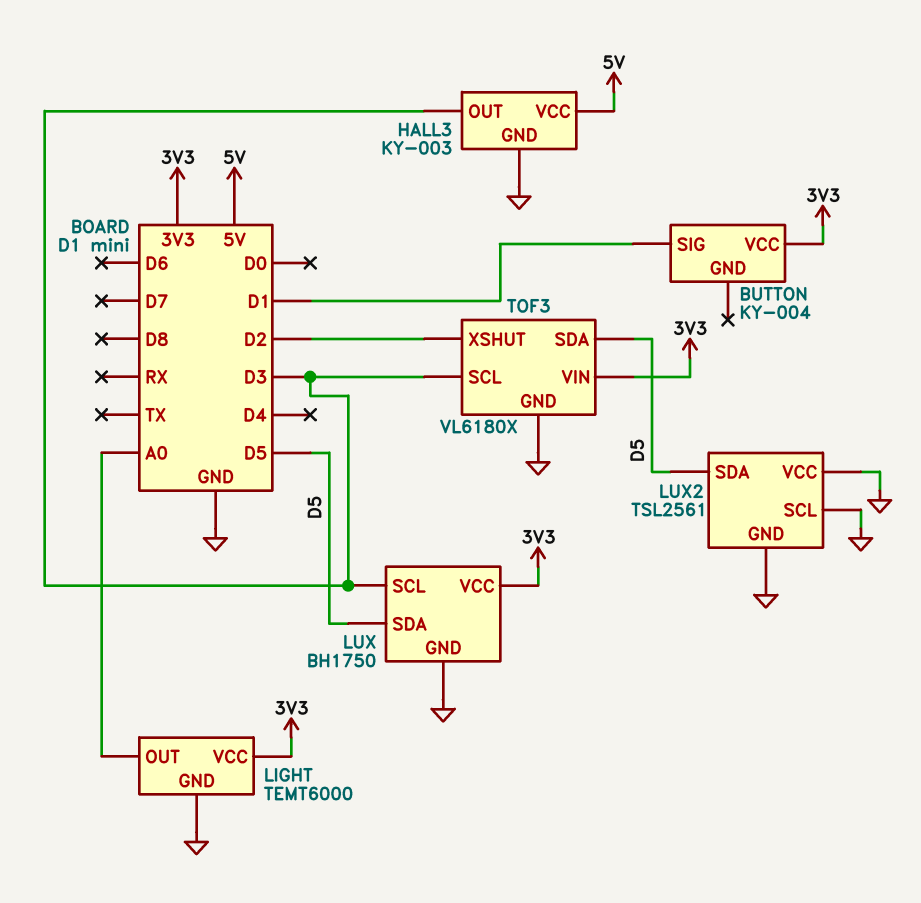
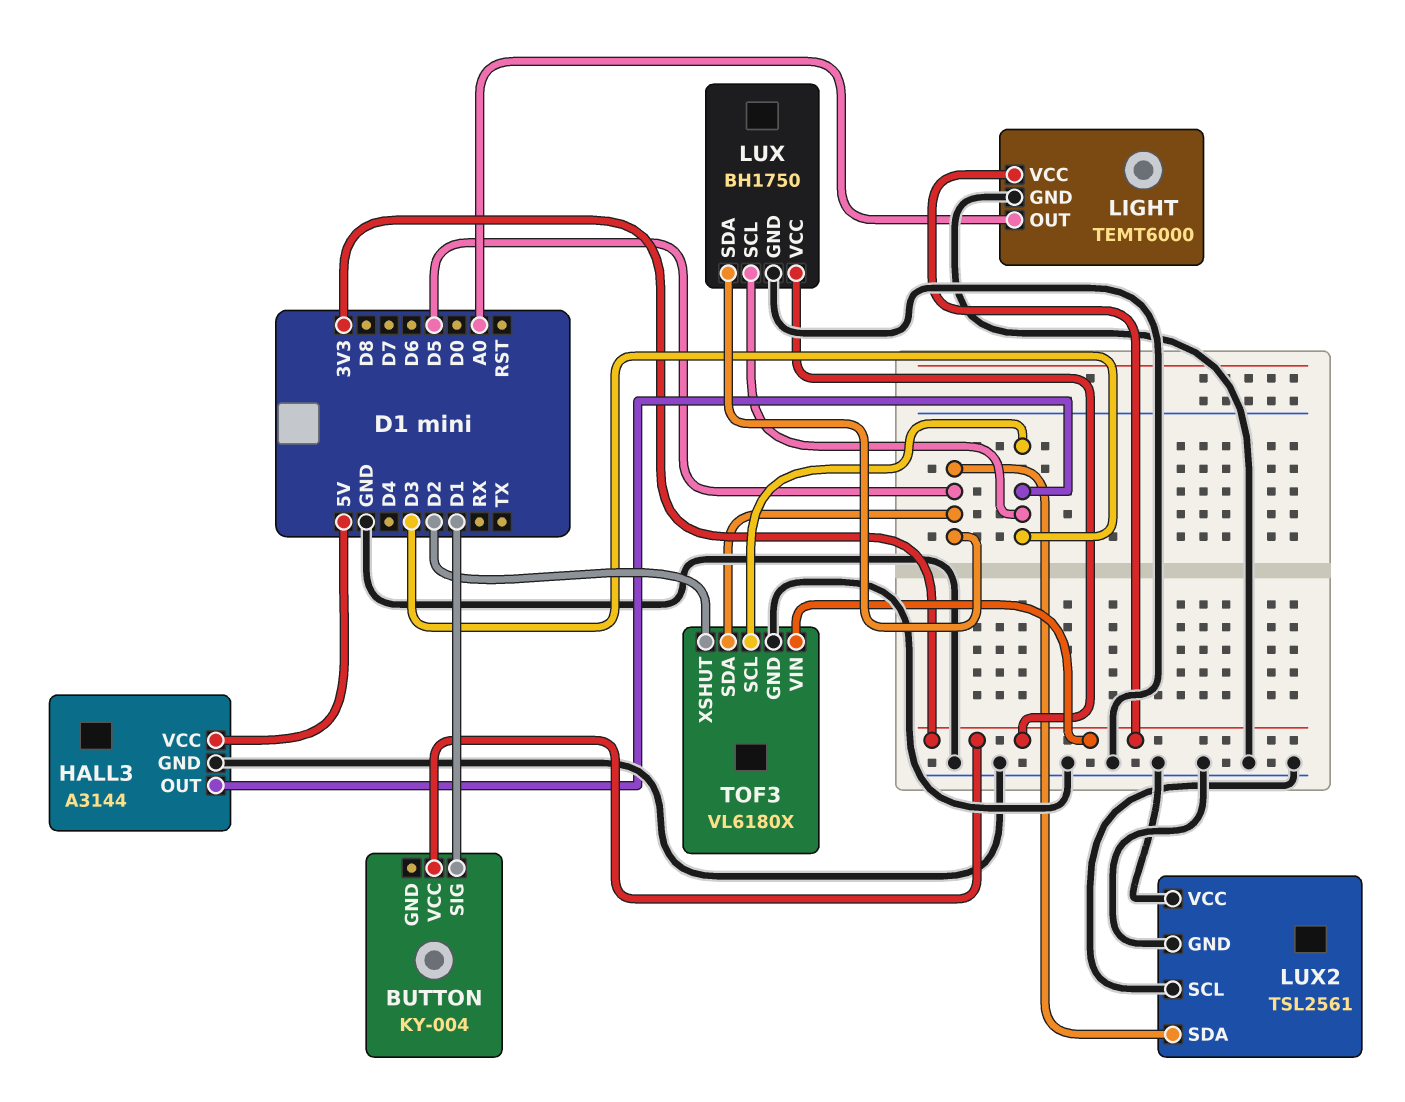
HALL3: KY-003 -> A3144

